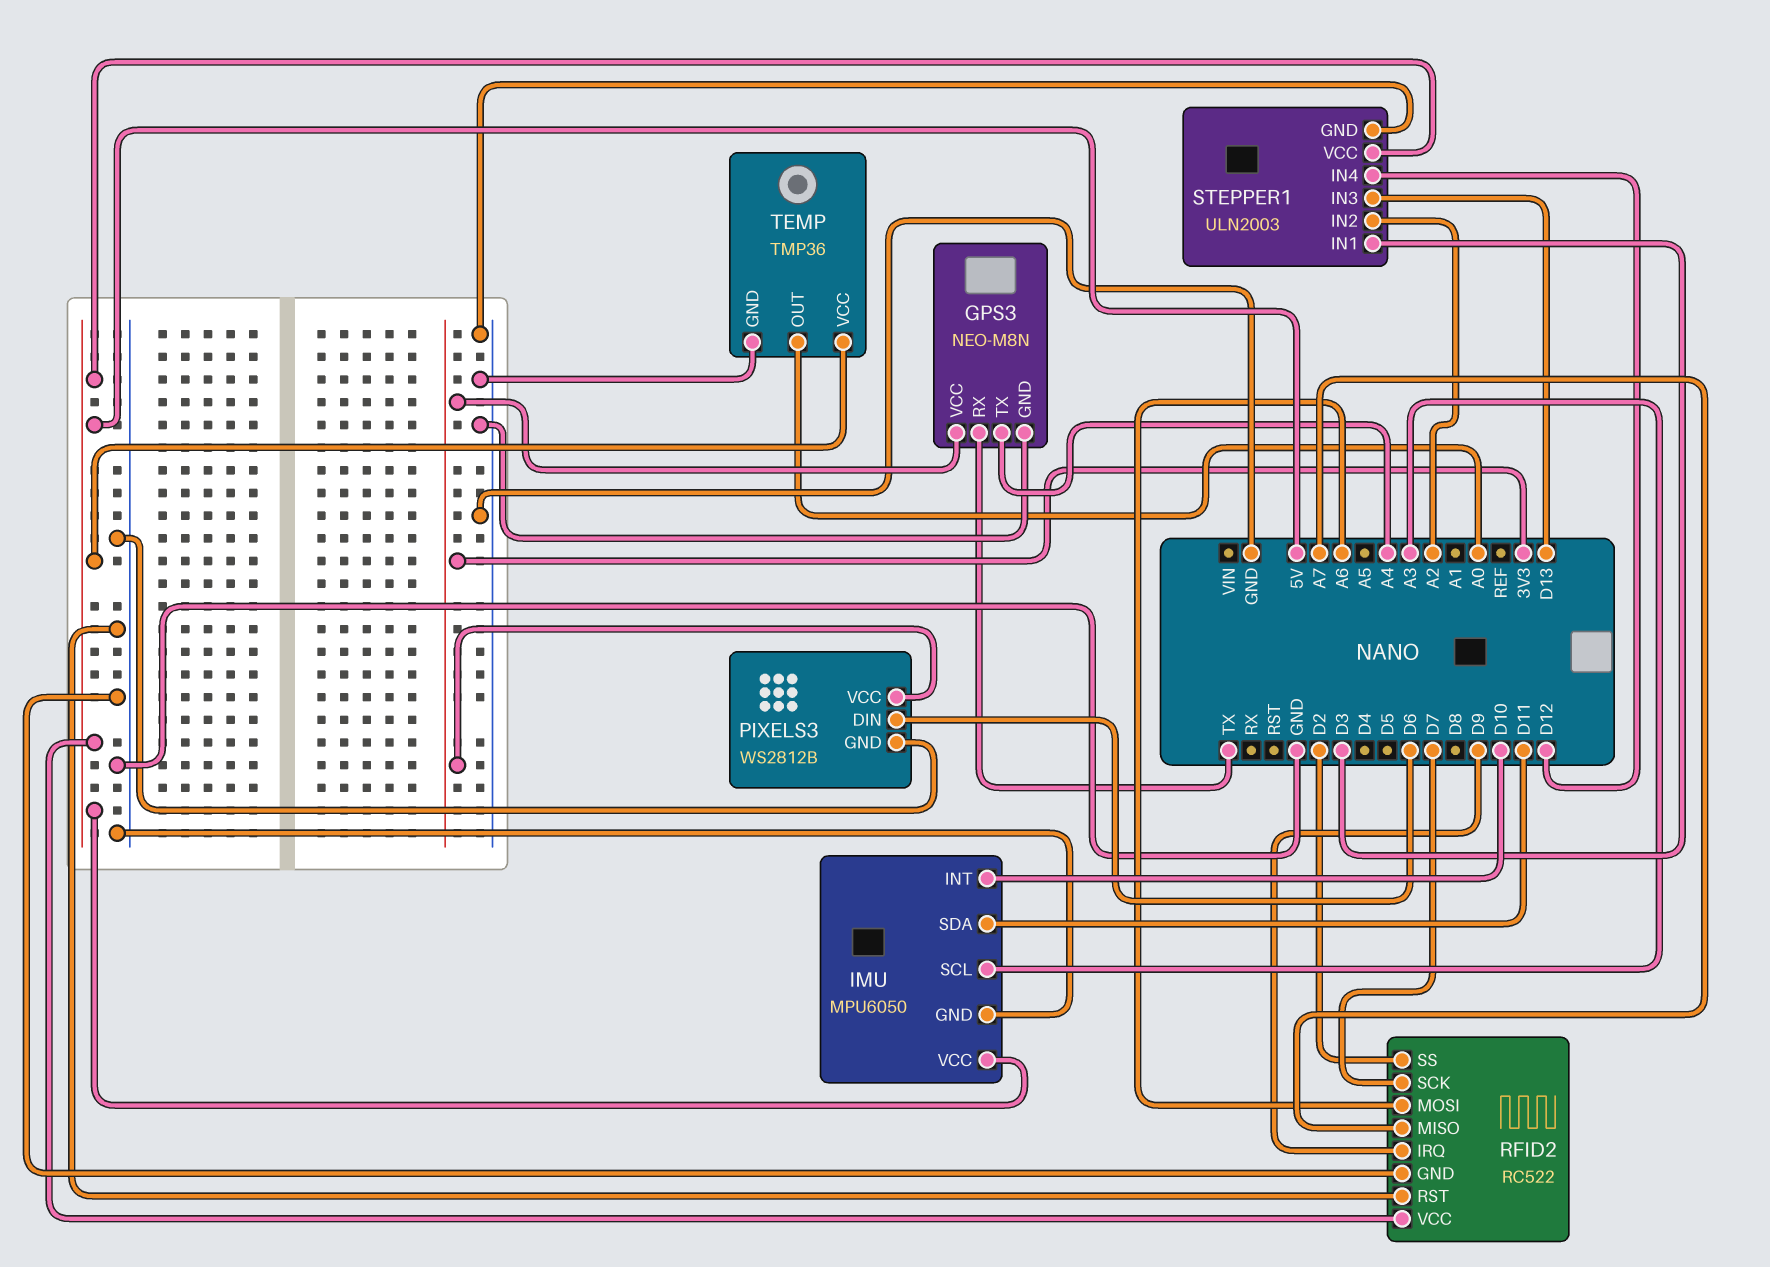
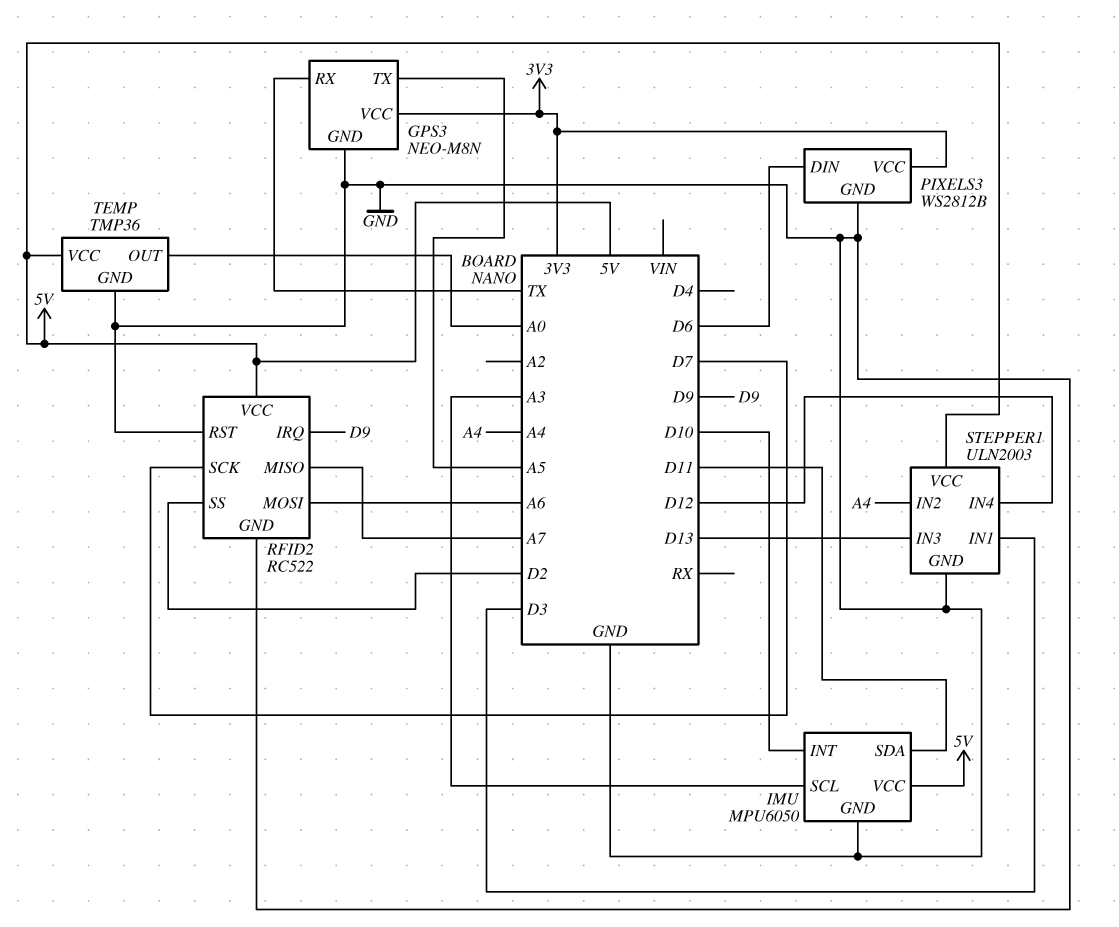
GPS3 pin TX: A4 -> A5
STEPPER1 pin IN2: A2 -> A4

